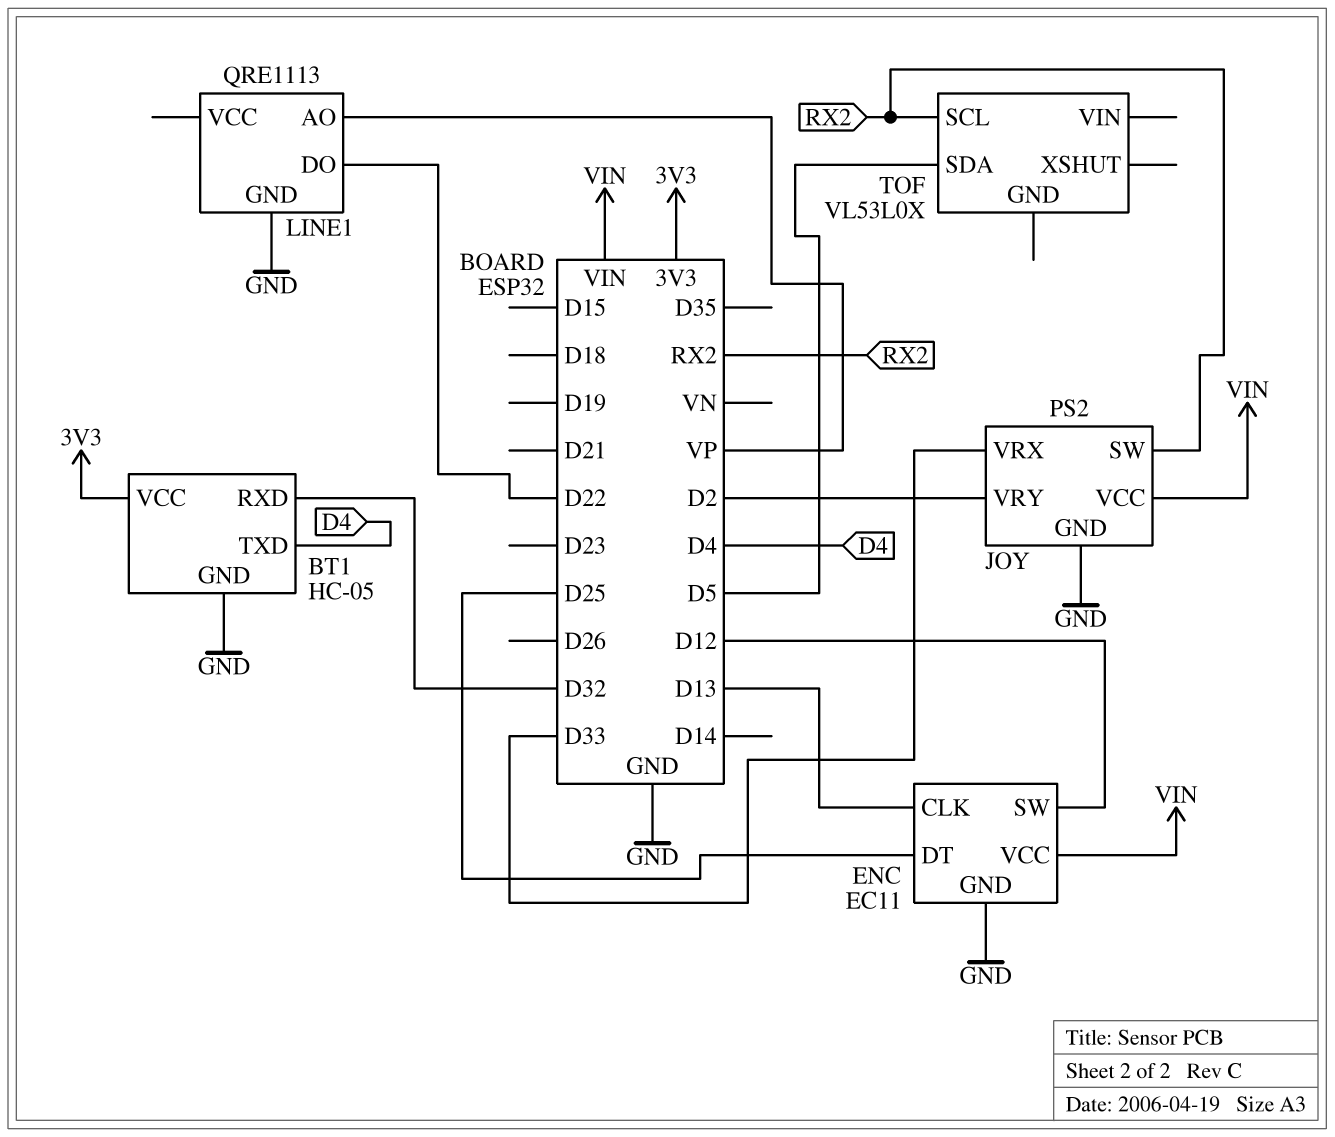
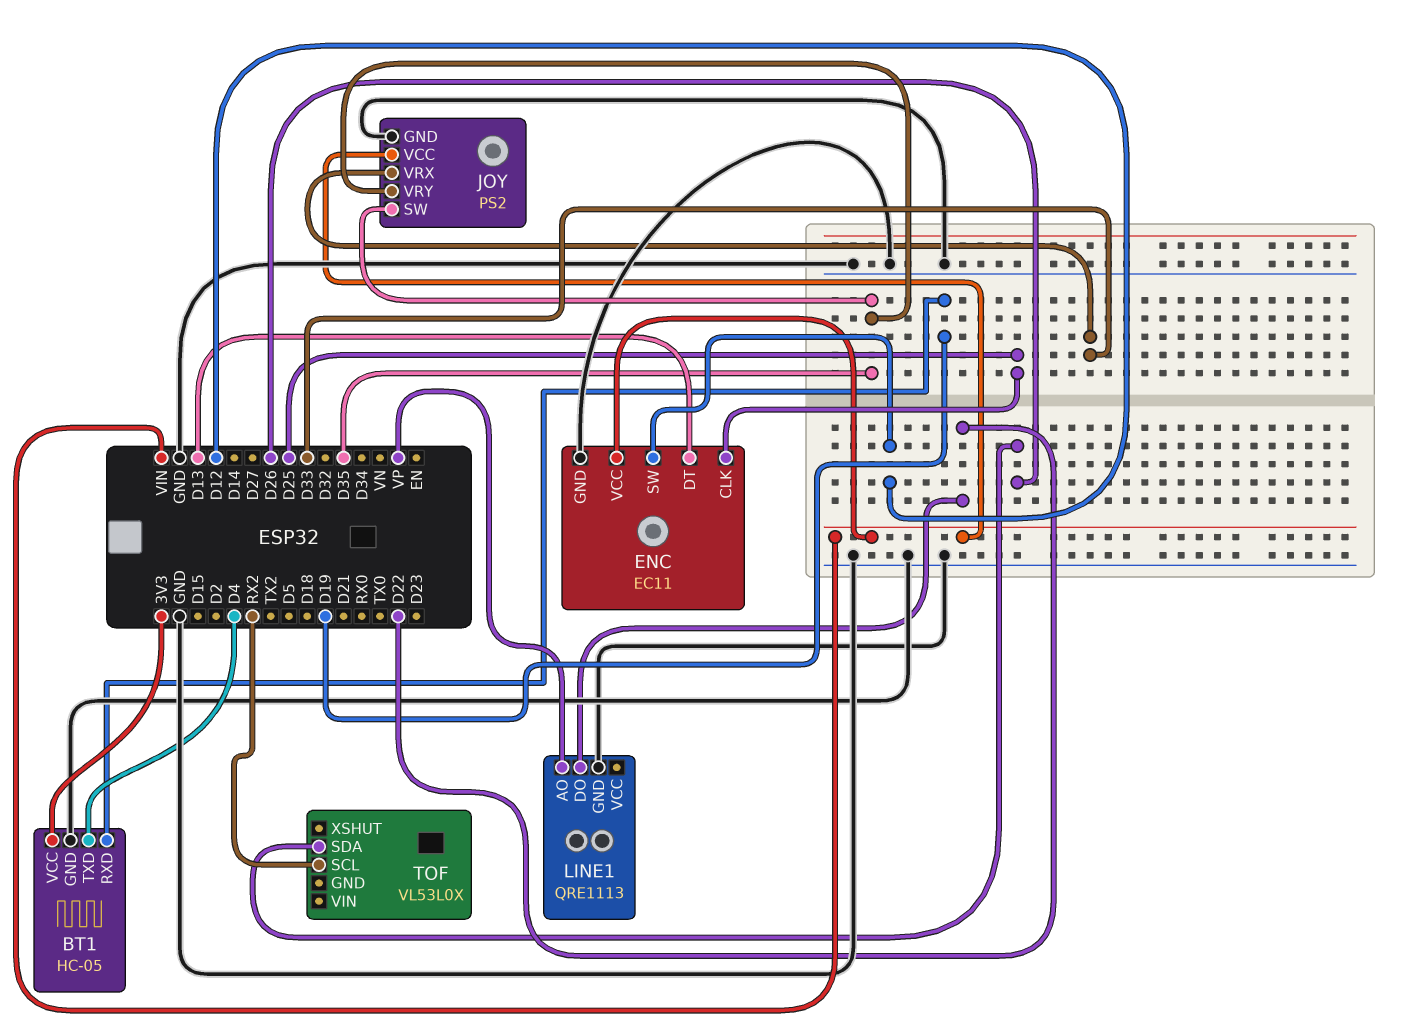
BT1 pin RXD: D32 -> D19
ENC pin CLK: D13 -> D25
ENC pin DT: D25 -> D13
JOY pin SW: RX2 -> D35
JOY pin VRY: D2 -> D35
TOF pin SDA: D5 -> D26

